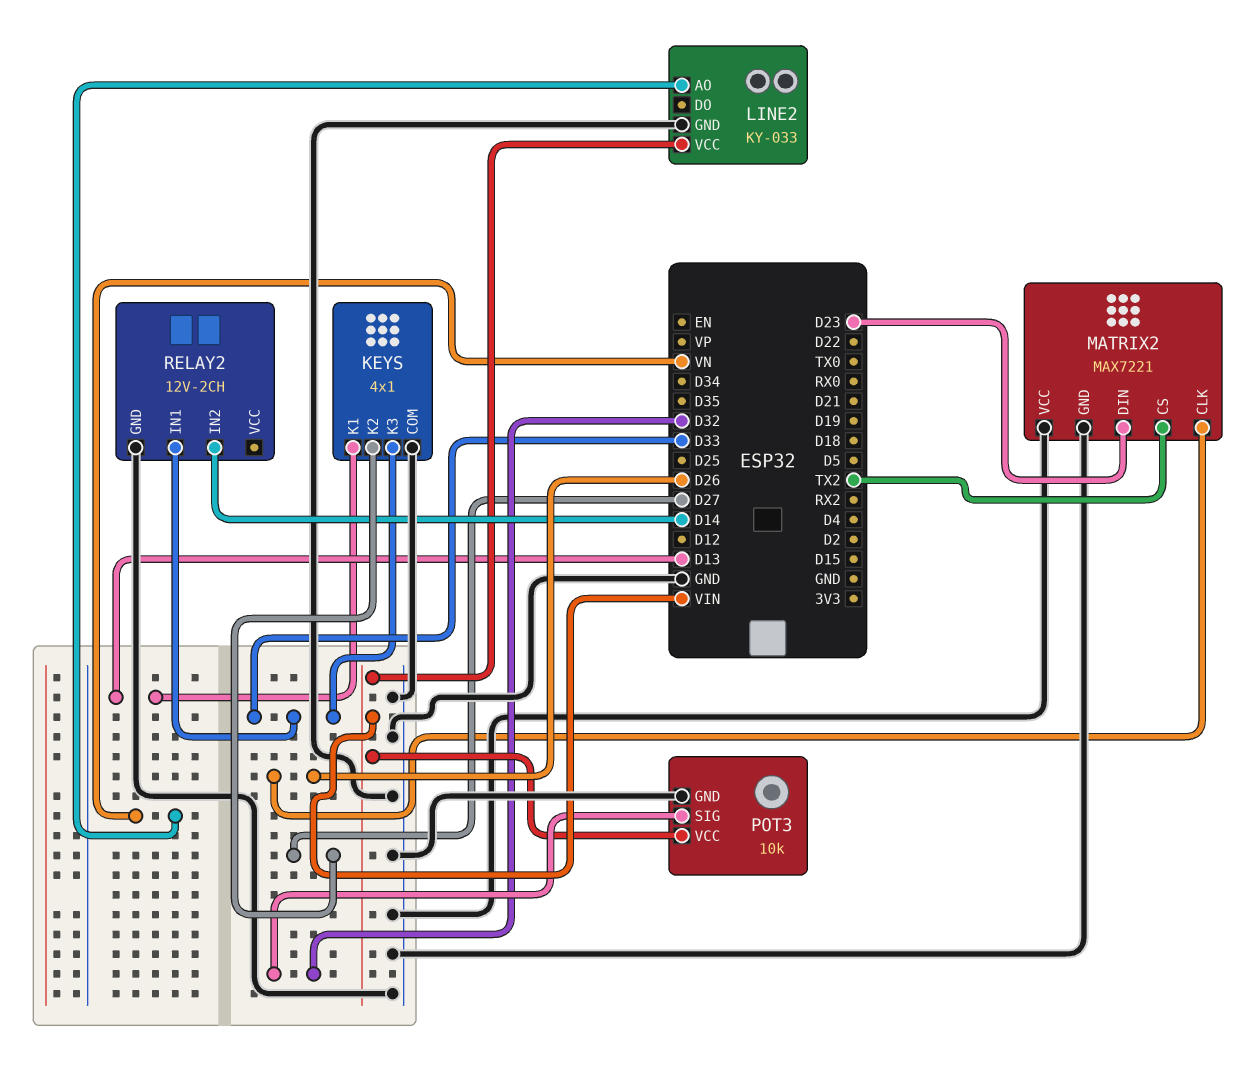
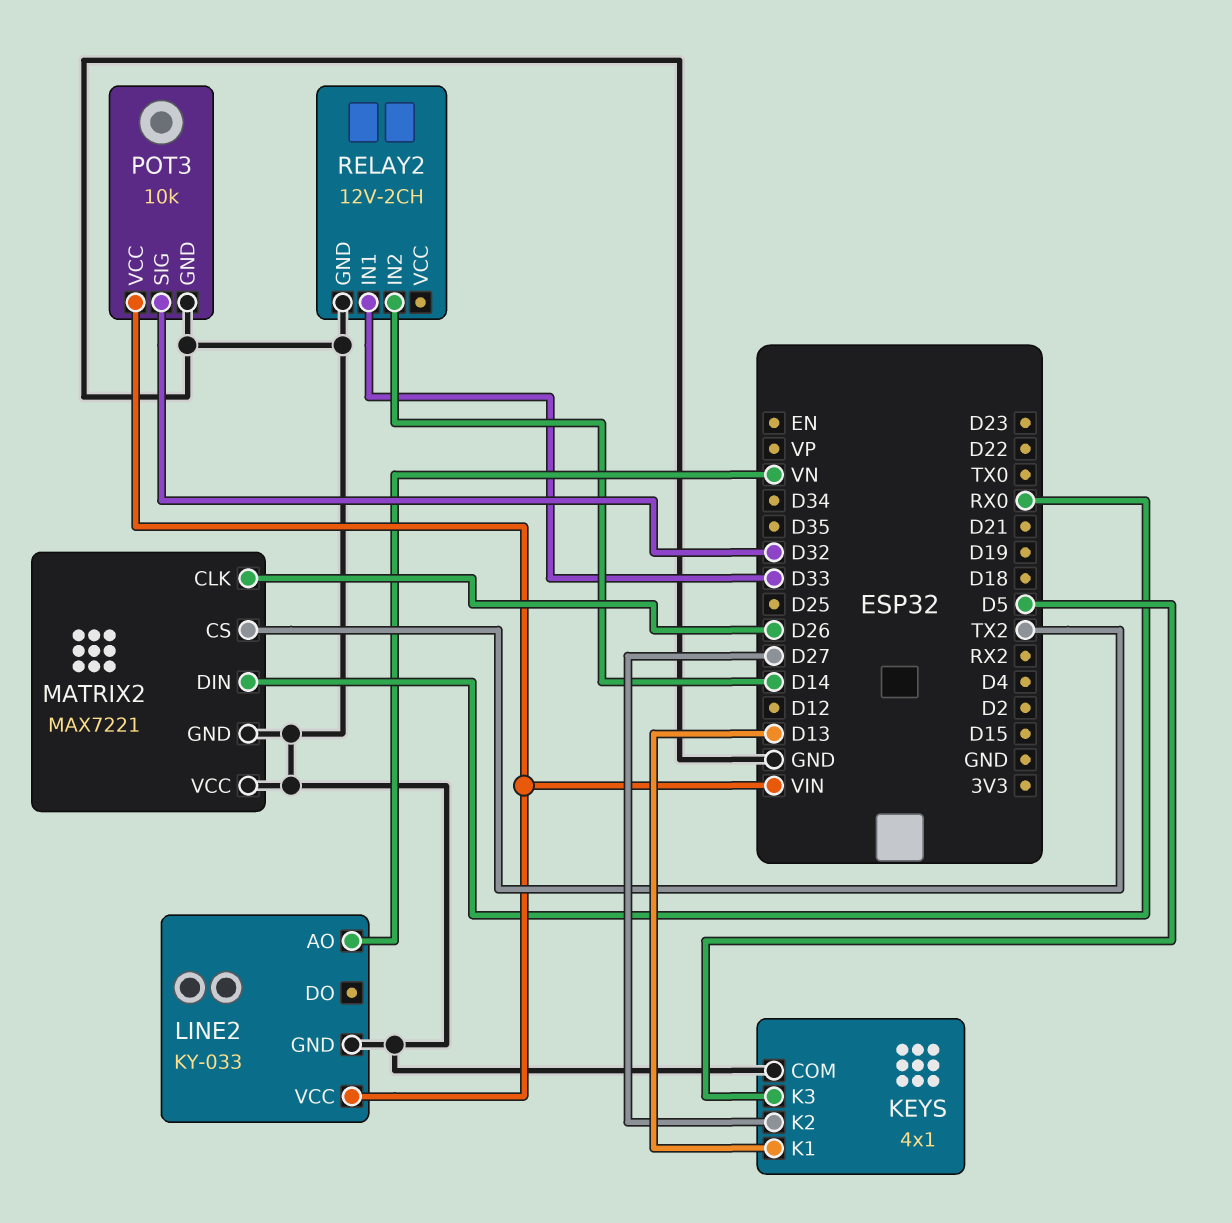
KEYS pin K3: D33 -> D5
MATRIX2 pin DIN: D23 -> RX0

